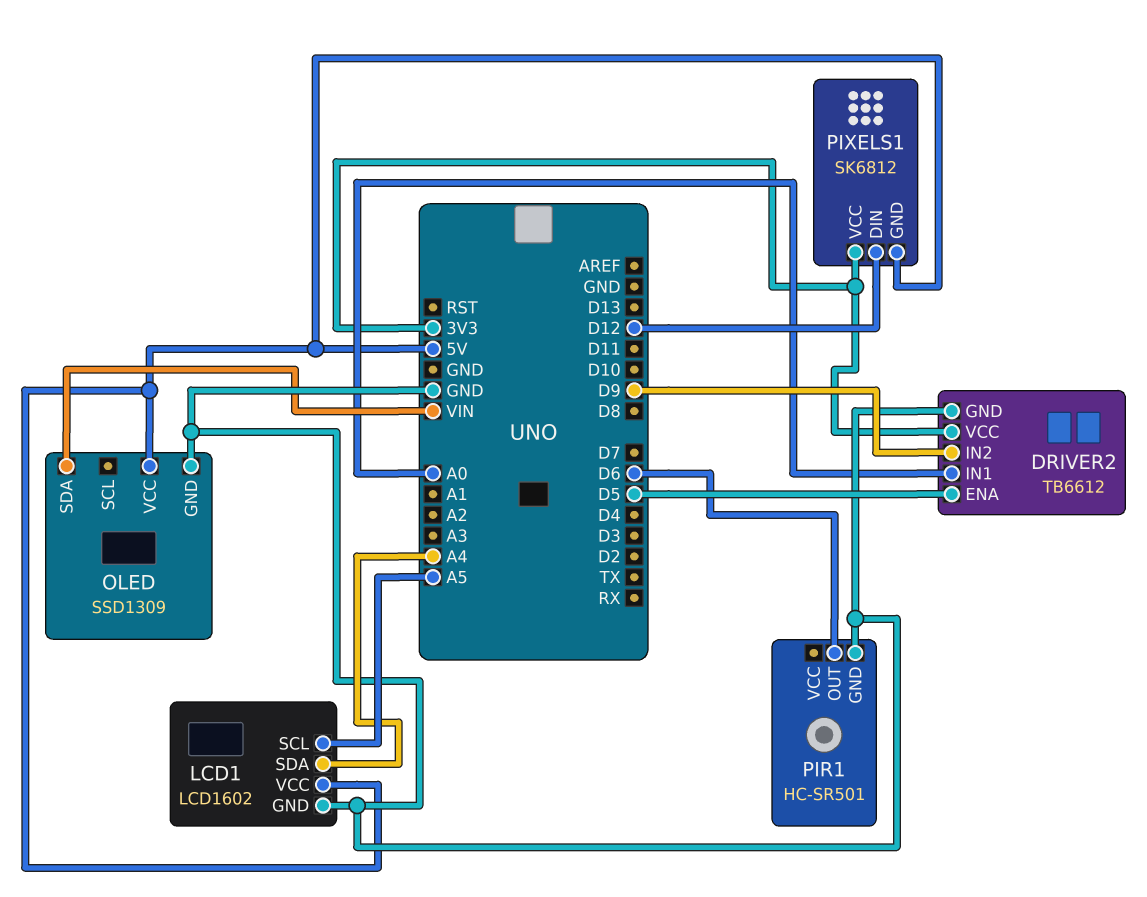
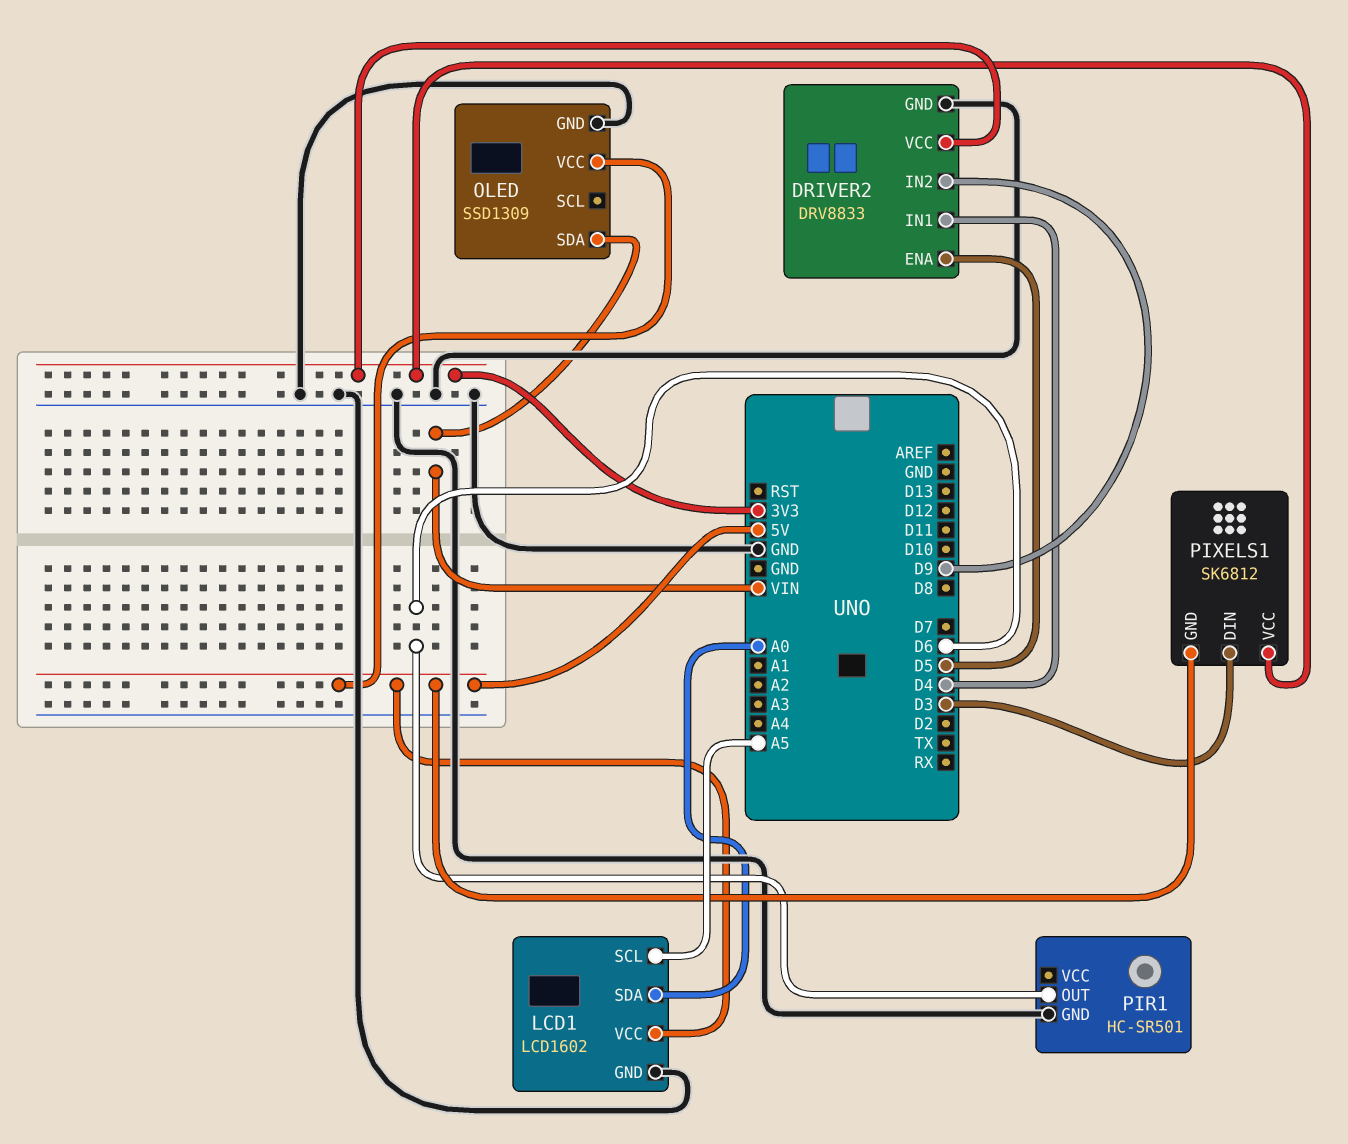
DRIVER2: TB6612 -> DRV8833
DRIVER2 pin IN1: A0 -> D4
LCD1 pin SDA: A4 -> A0
PIXELS1 pin DIN: D12 -> D3

